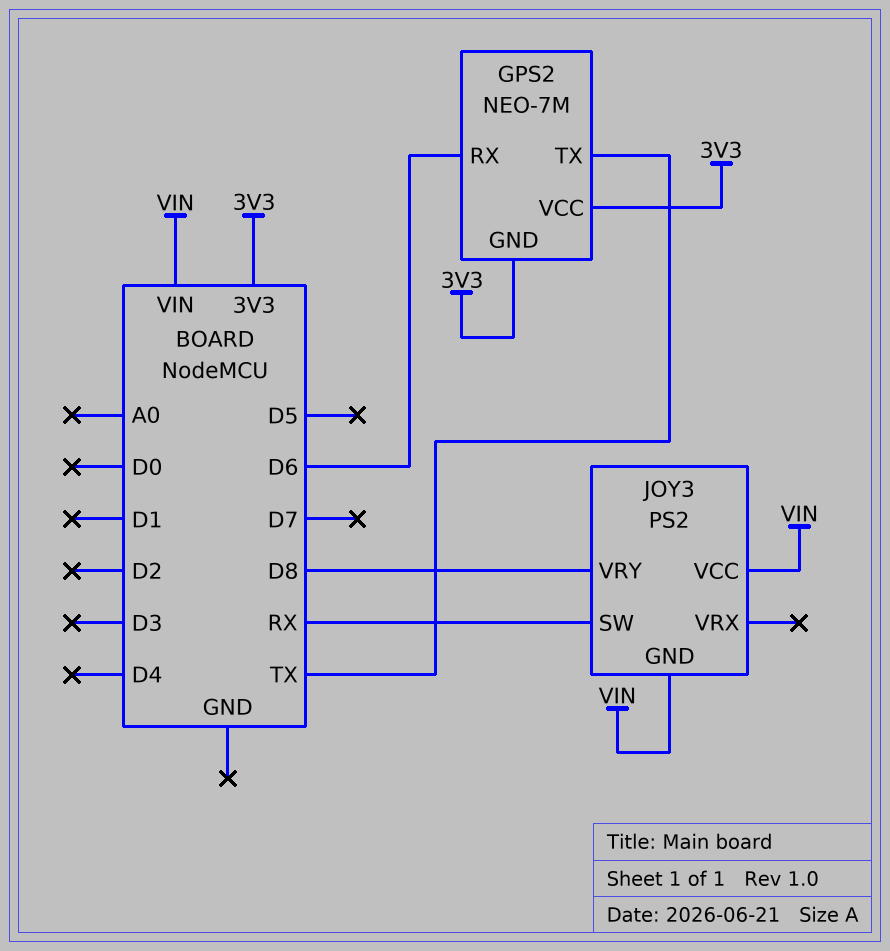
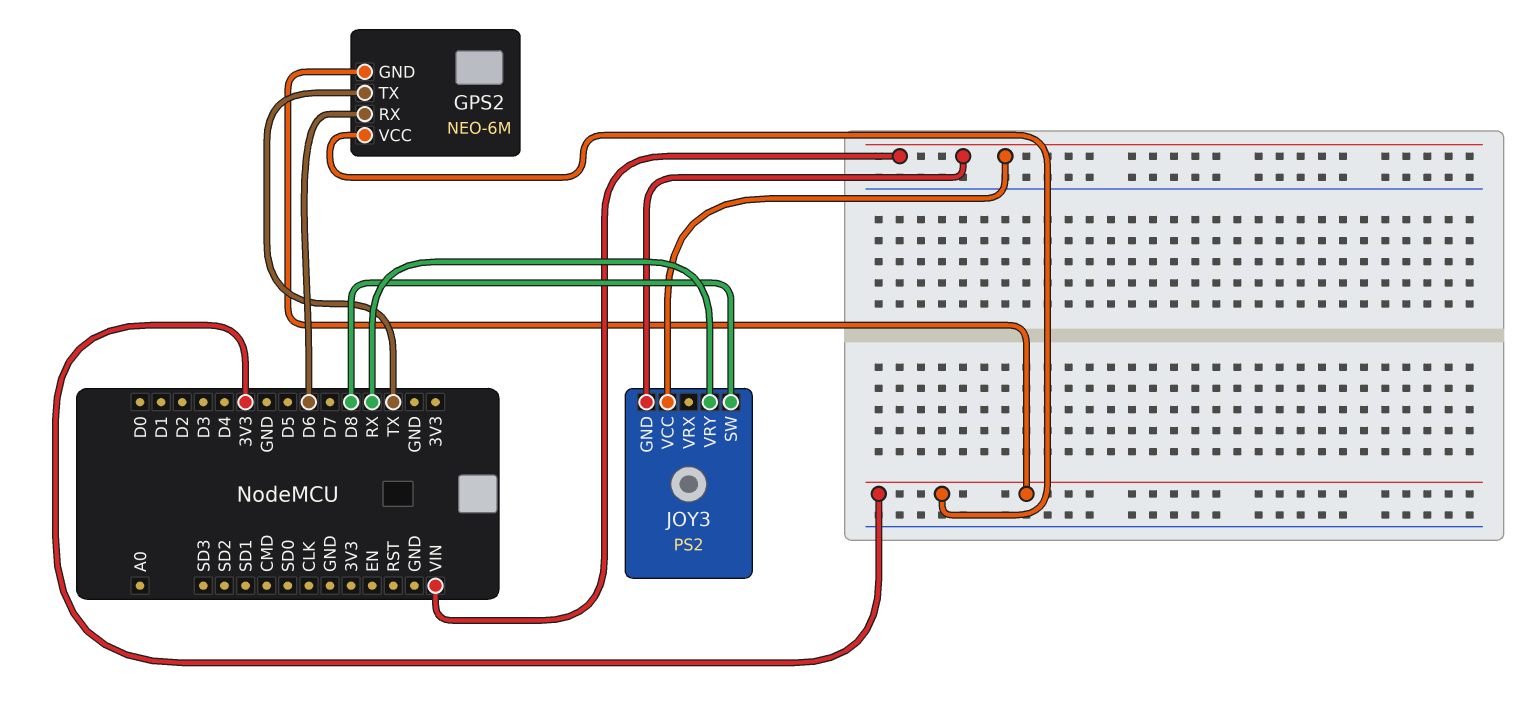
GPS2: NEO-7M -> NEO-6M
JOY3 pin SW: RX -> D8
JOY3 pin VRY: D8 -> RX

